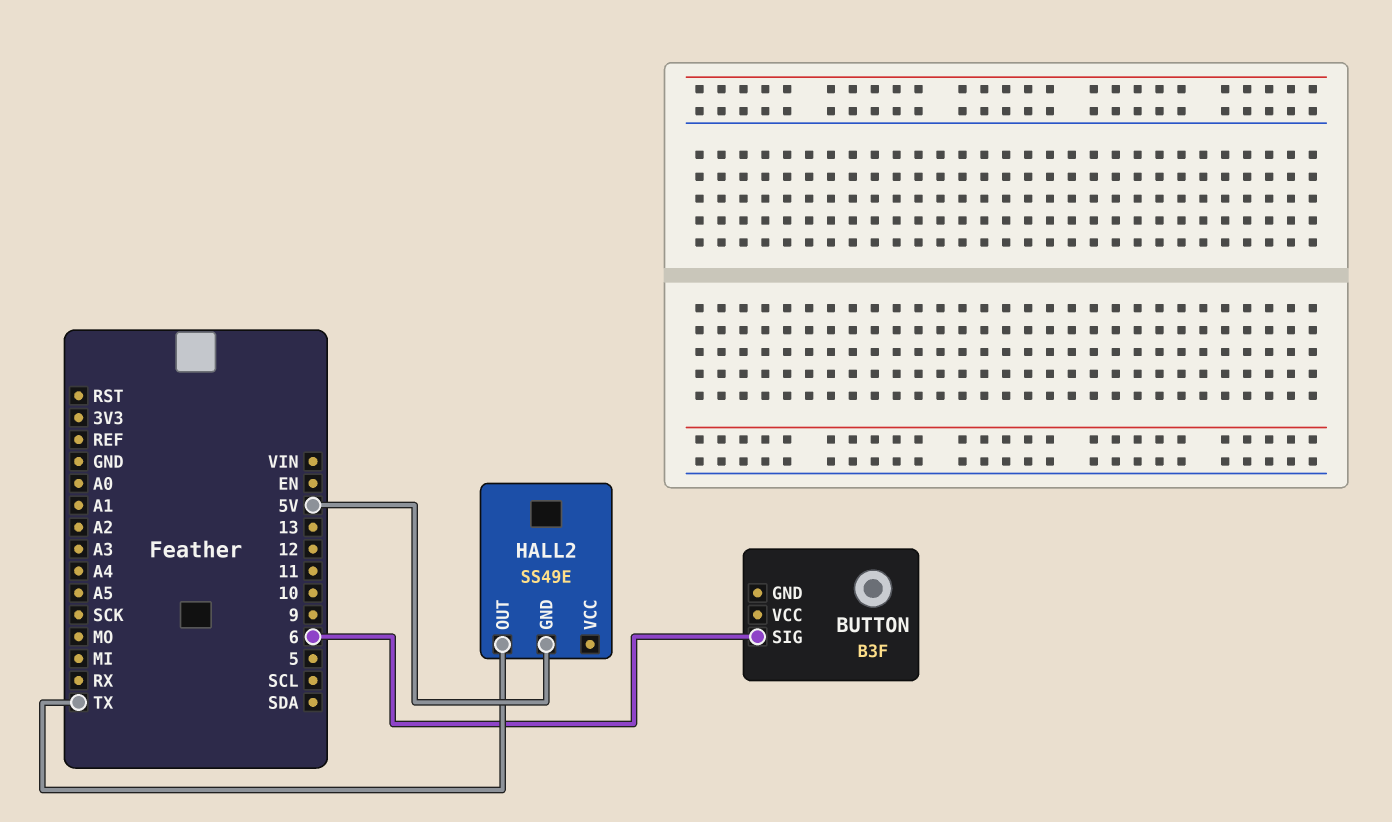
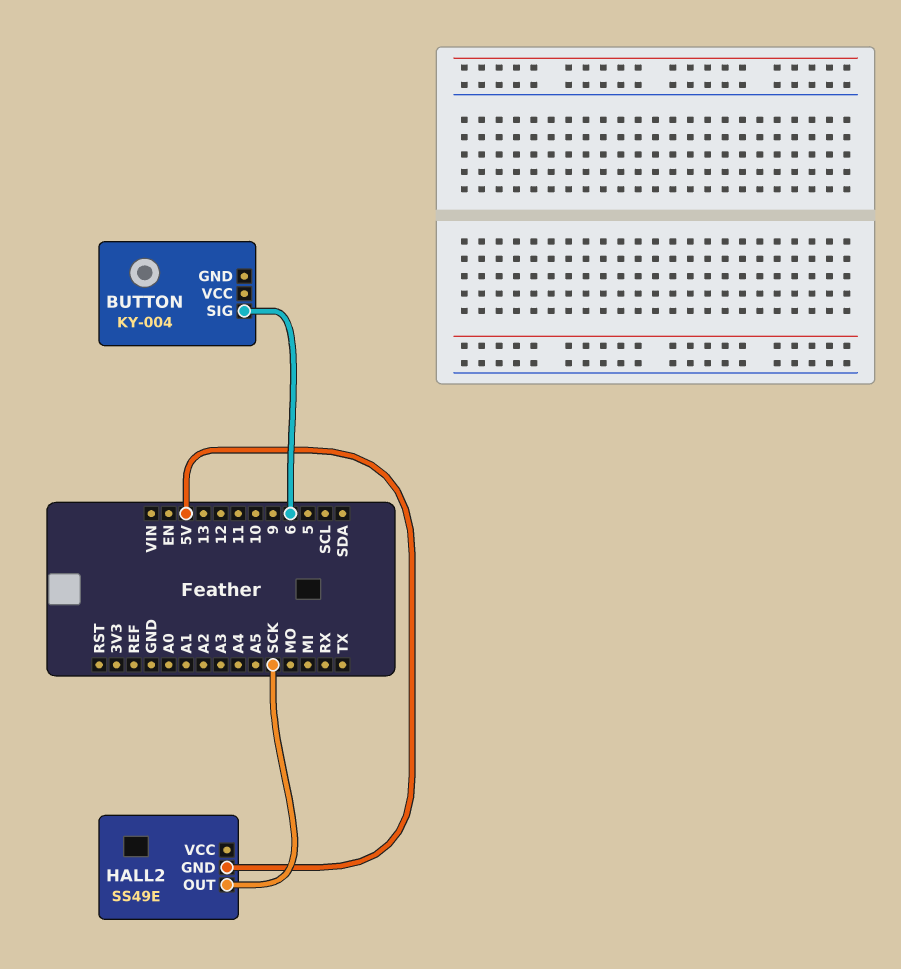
BUTTON: B3F -> KY-004
HALL2 pin OUT: TX -> SCK

